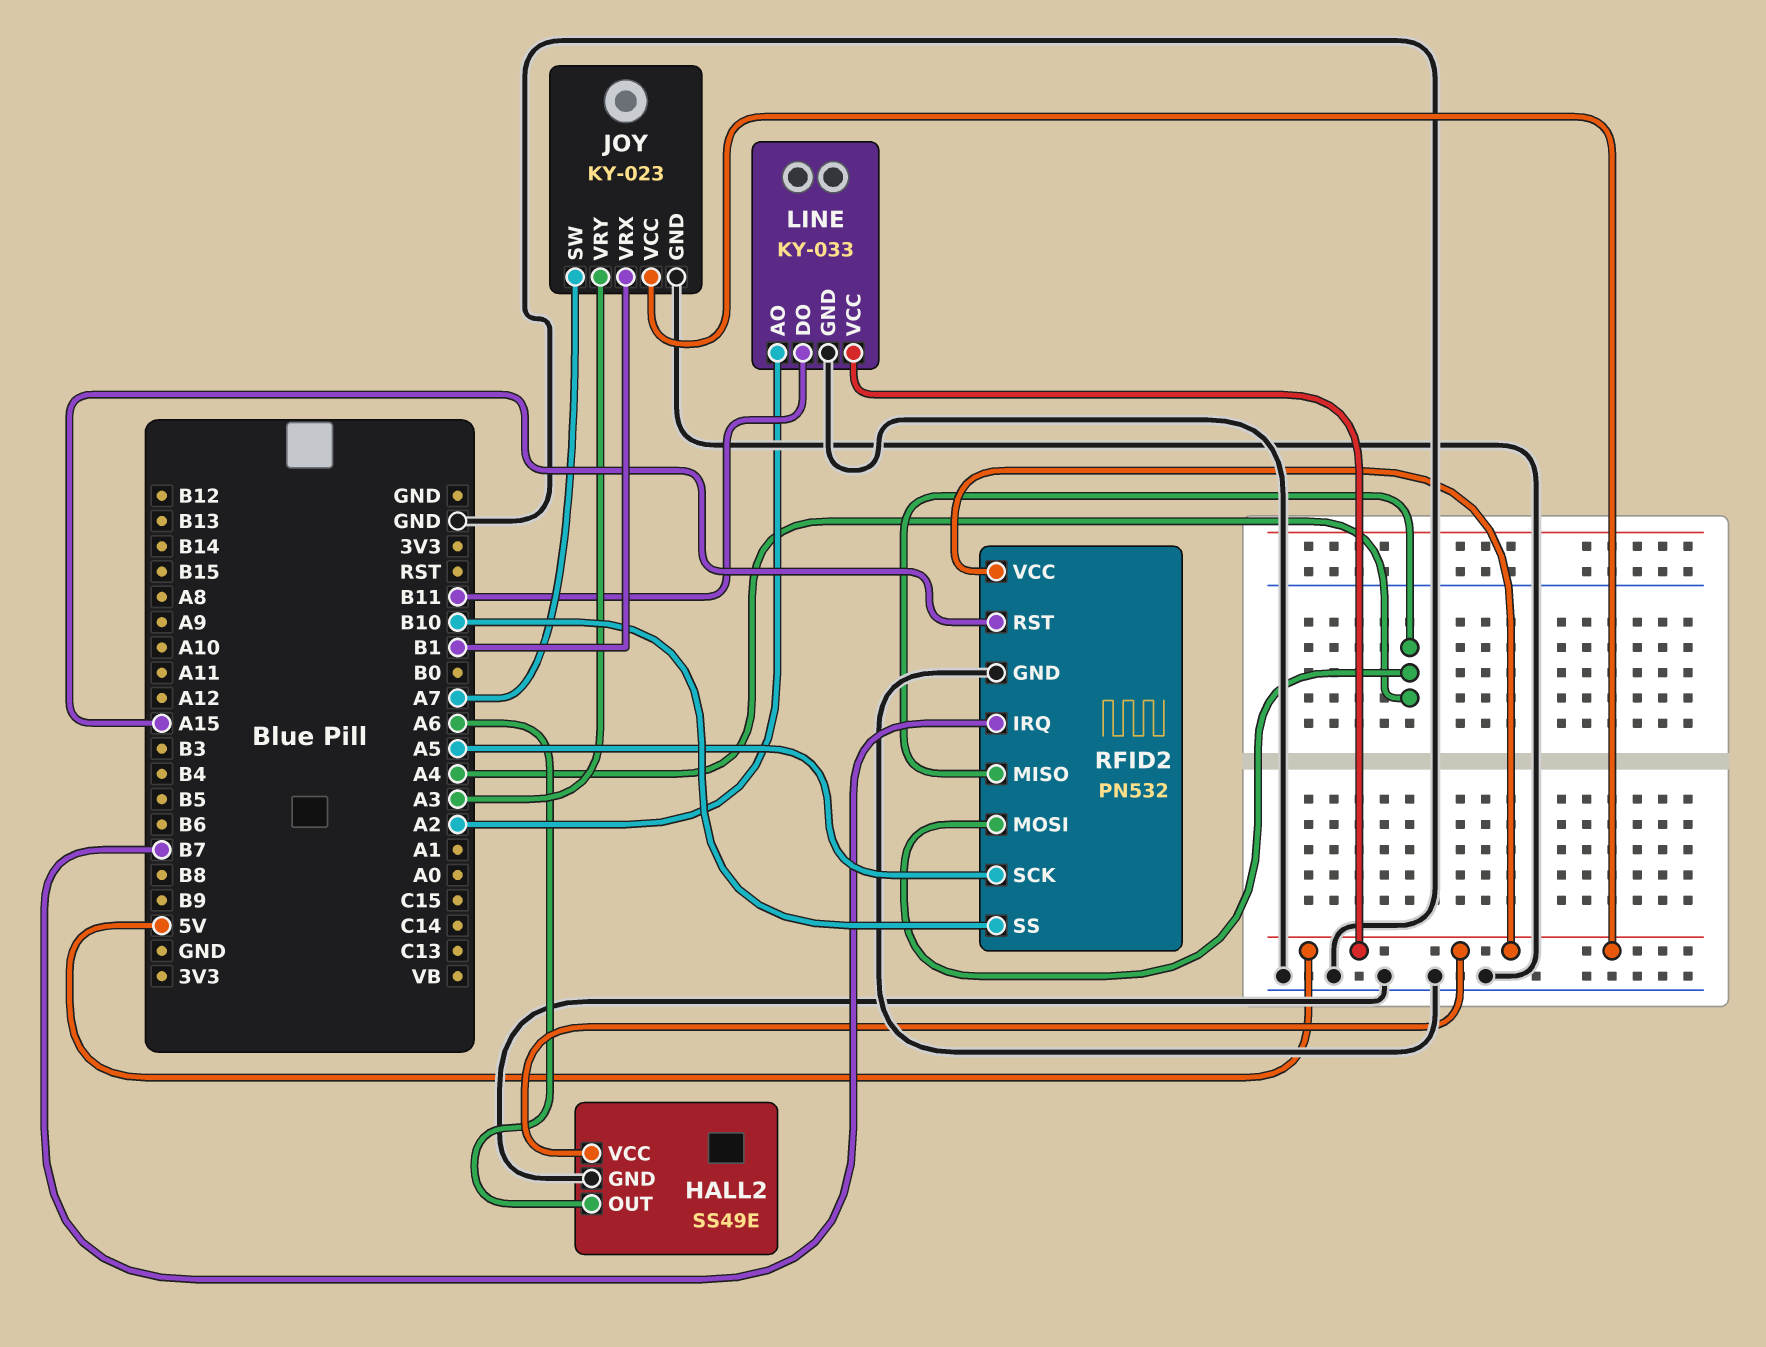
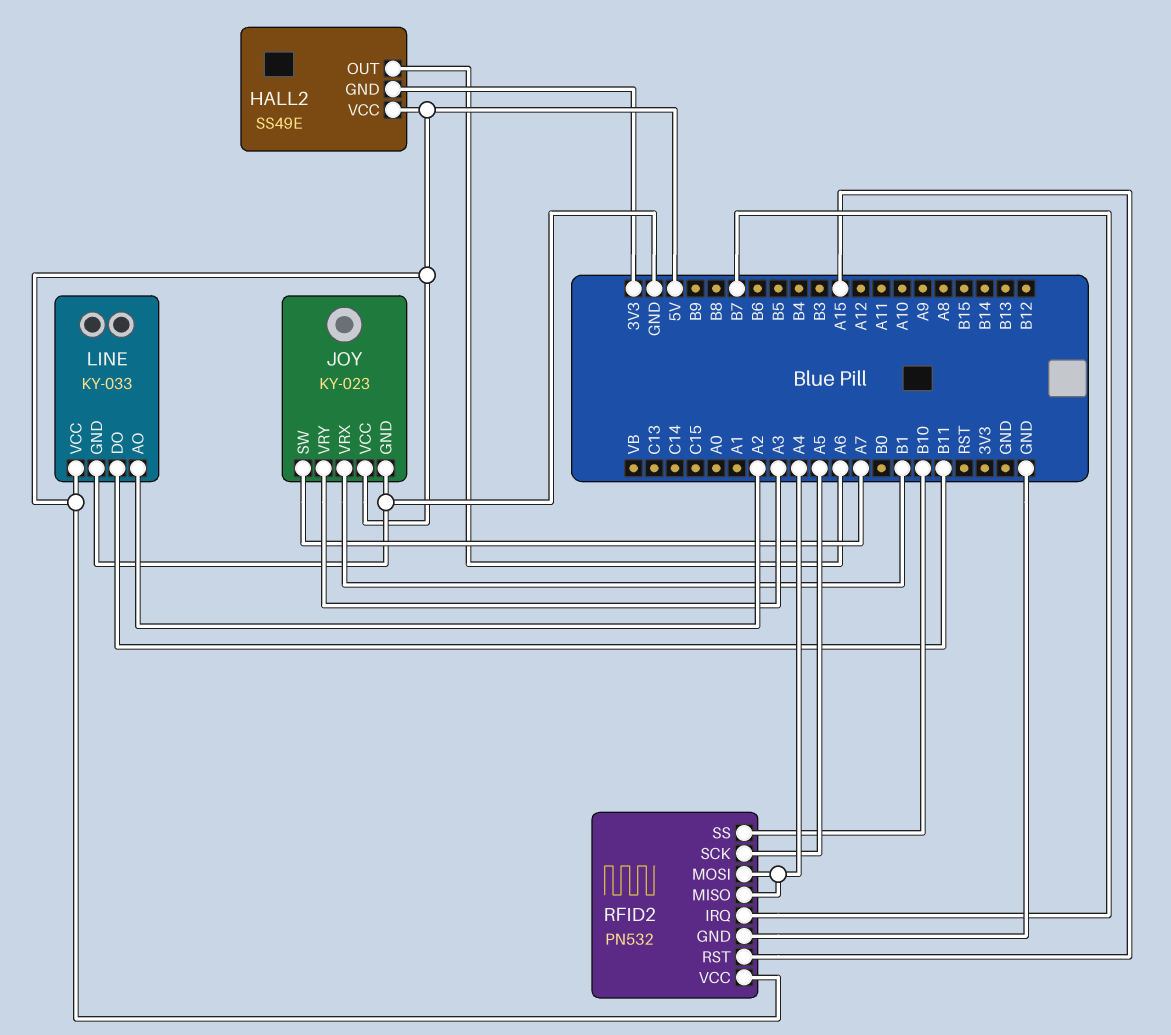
HALL2 pin GND: GND -> 3V3

